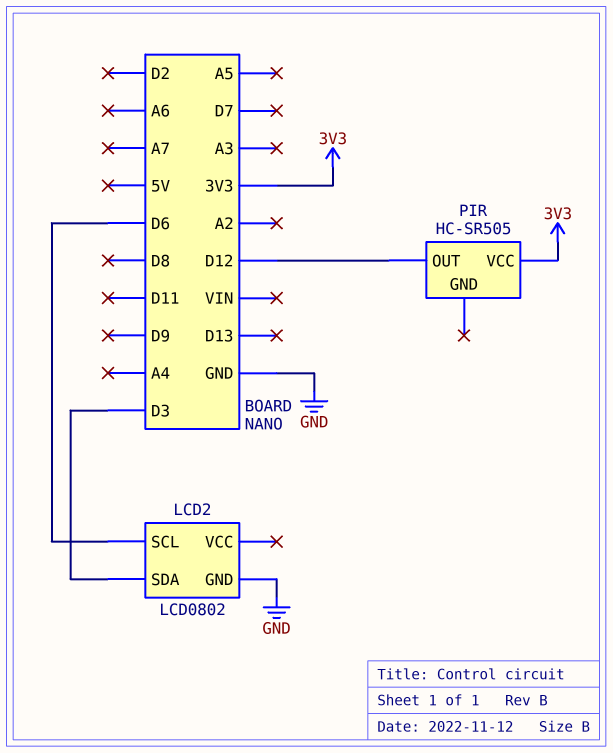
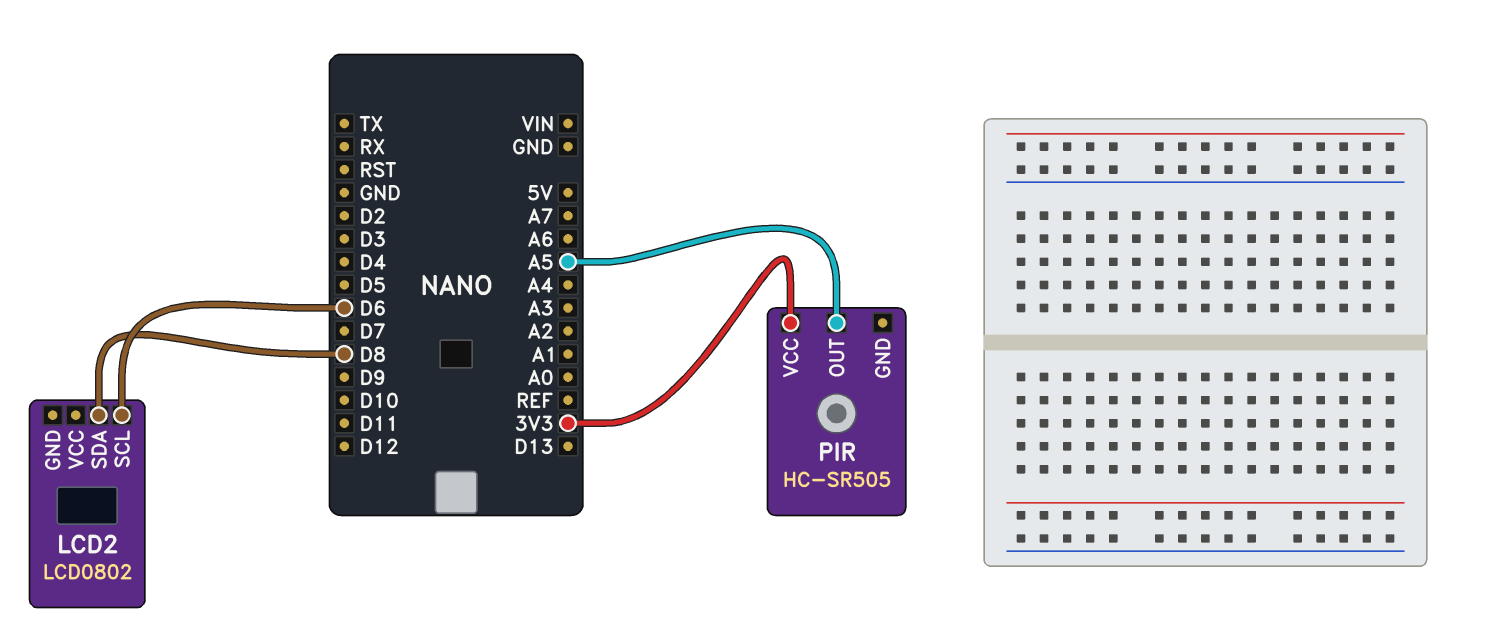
LCD2 pin GND: GND -> none
LCD2 pin SDA: D3 -> D8
PIR pin OUT: D12 -> A5

